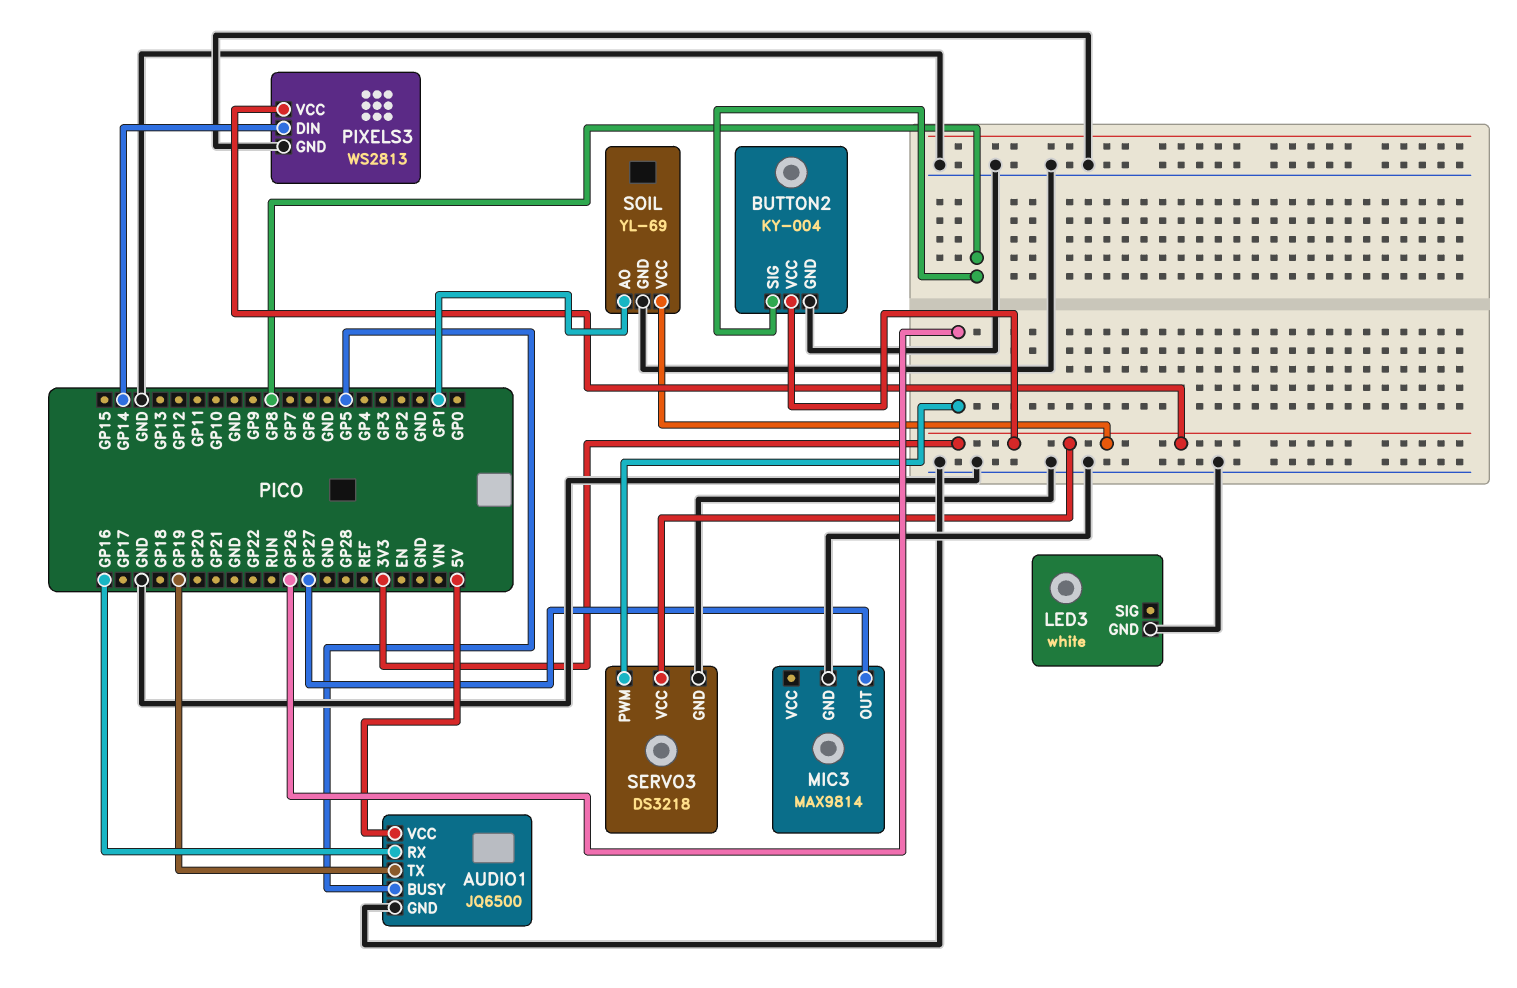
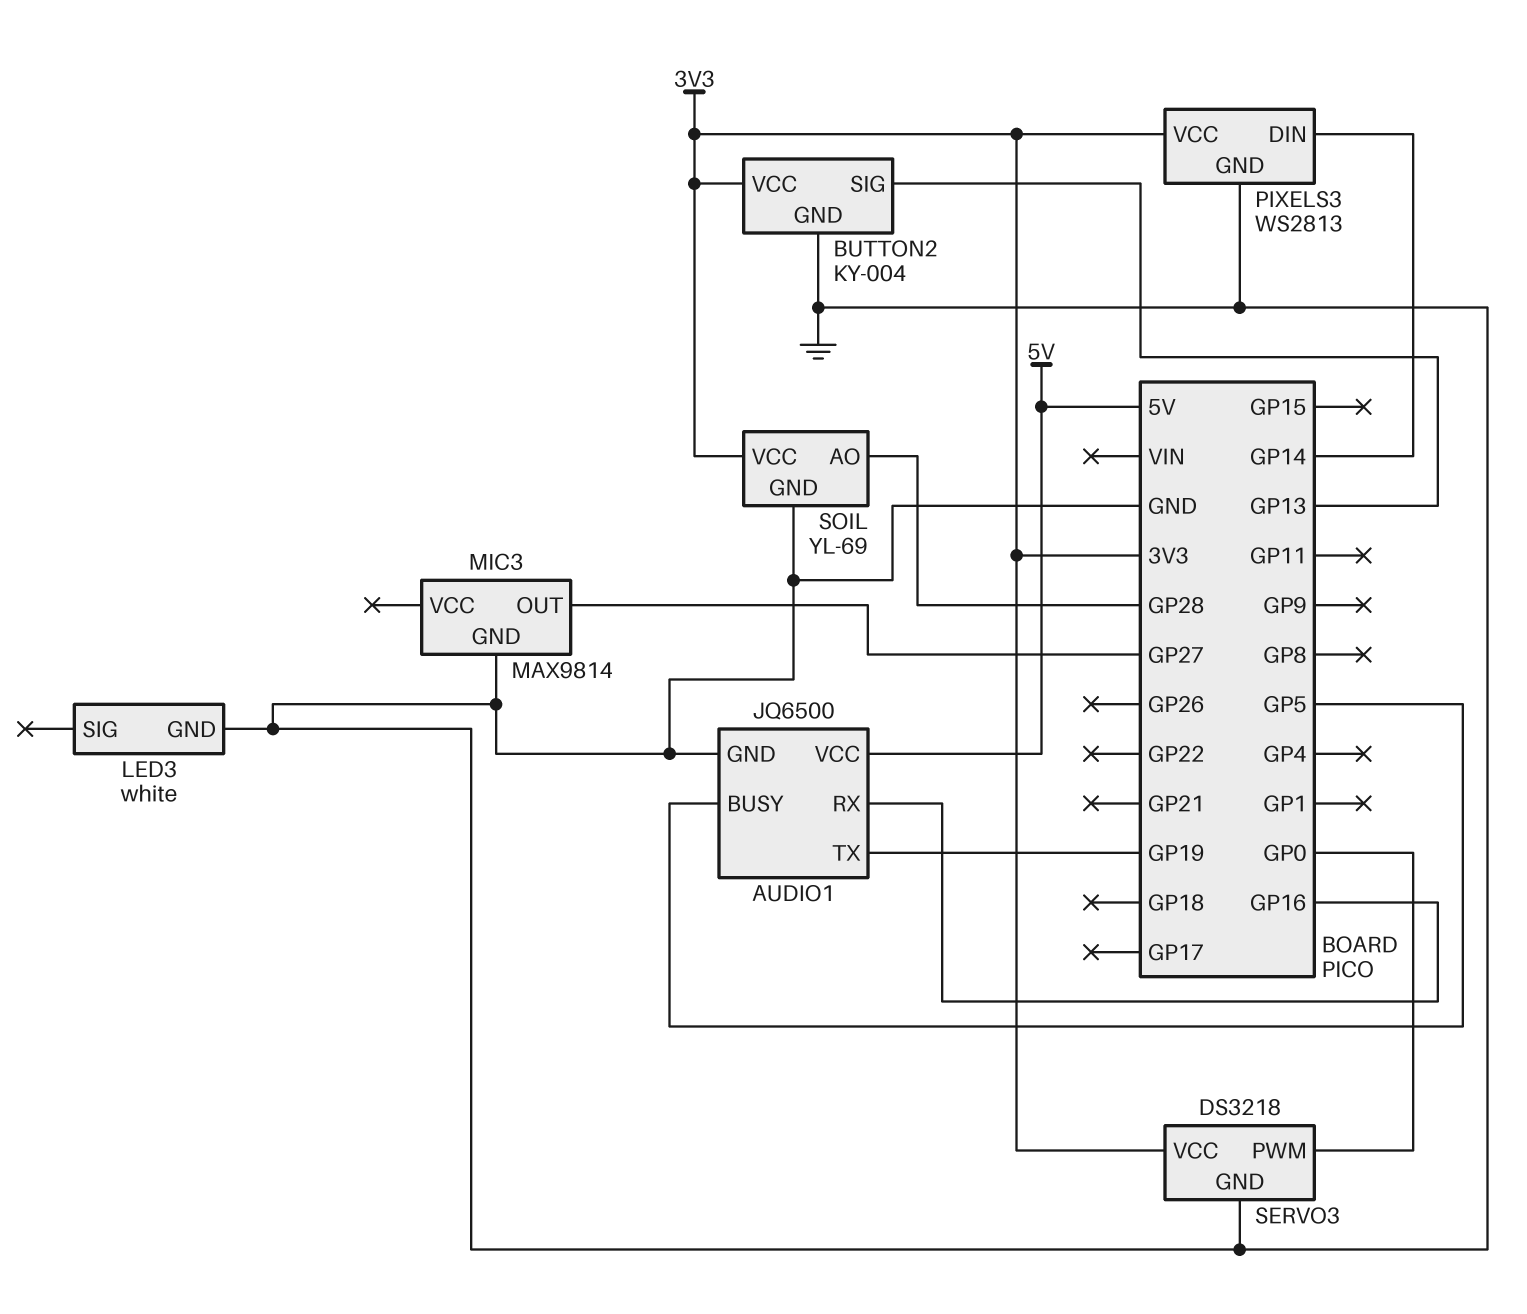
BUTTON2 pin SIG: GP8 -> GP13
SERVO3 pin PWM: GP26 -> GP0
SOIL pin AO: GP1 -> GP28

